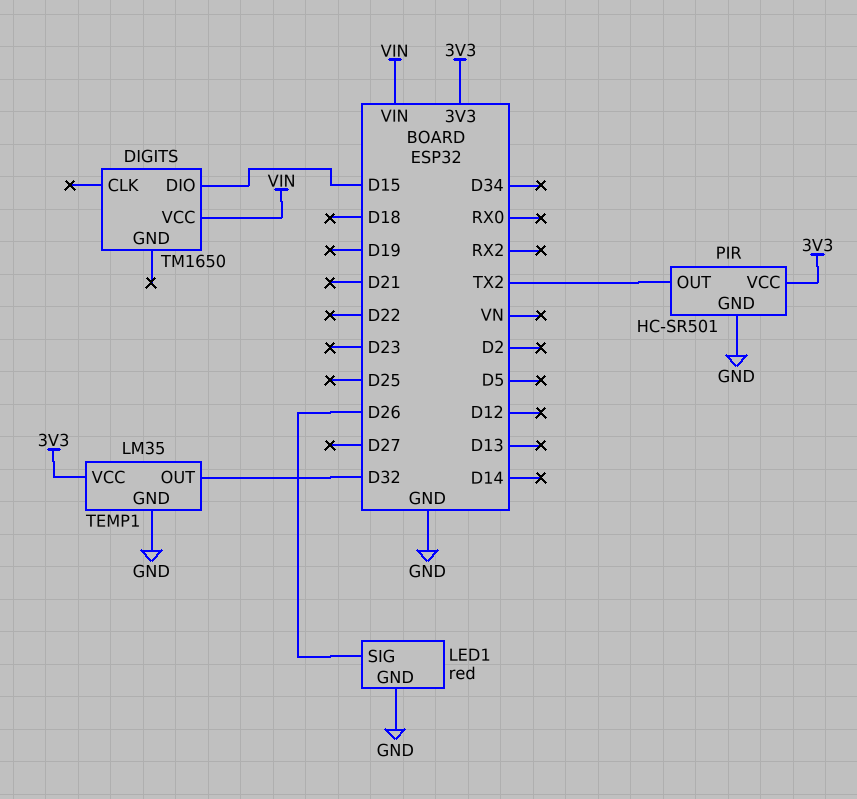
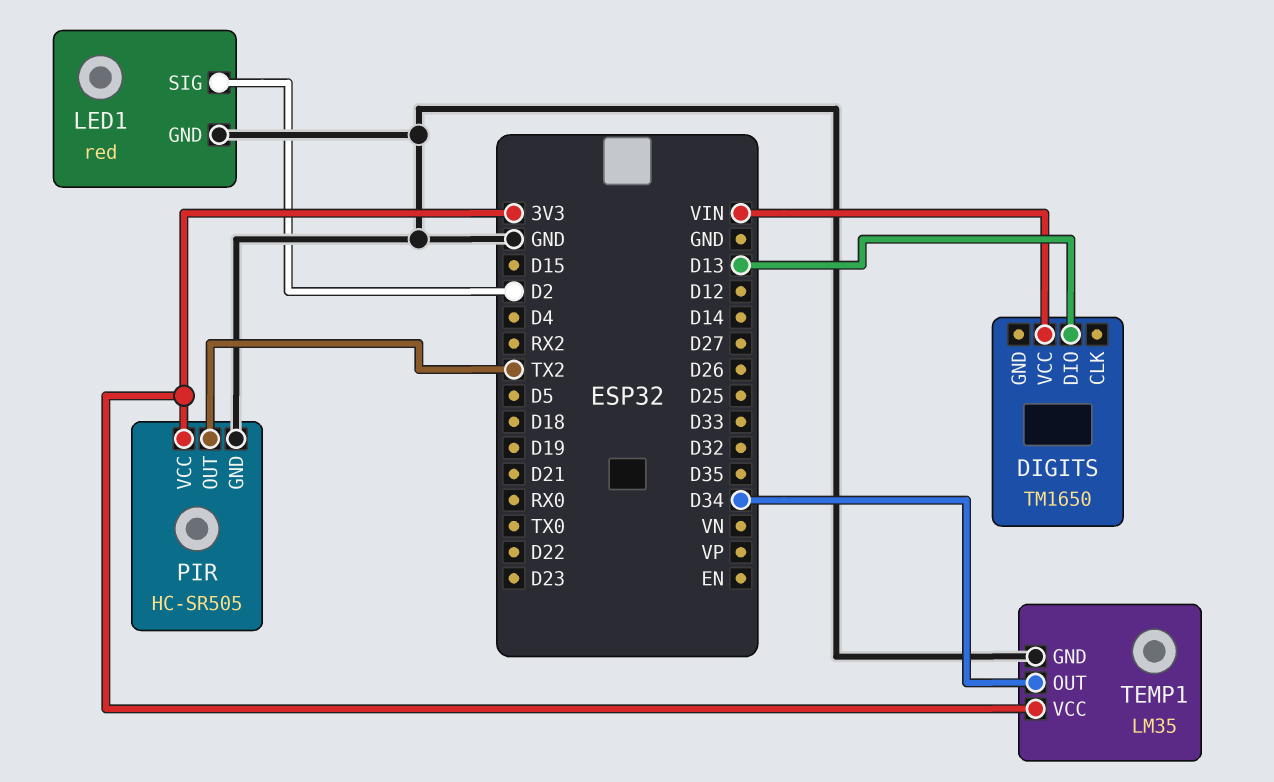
DIGITS pin DIO: D15 -> D13
LED1 pin SIG: D26 -> D2
PIR: HC-SR501 -> HC-SR505
TEMP1 pin OUT: D32 -> D34

